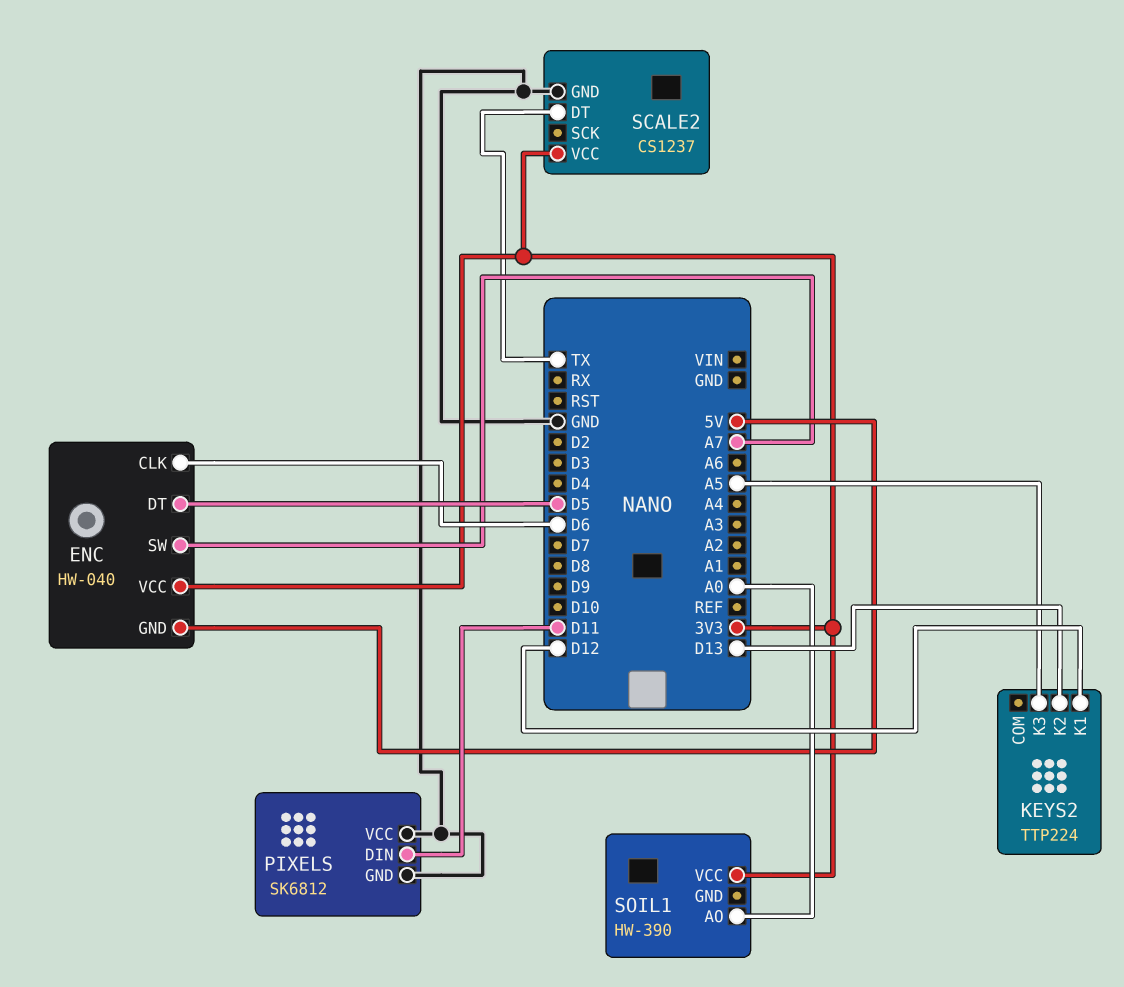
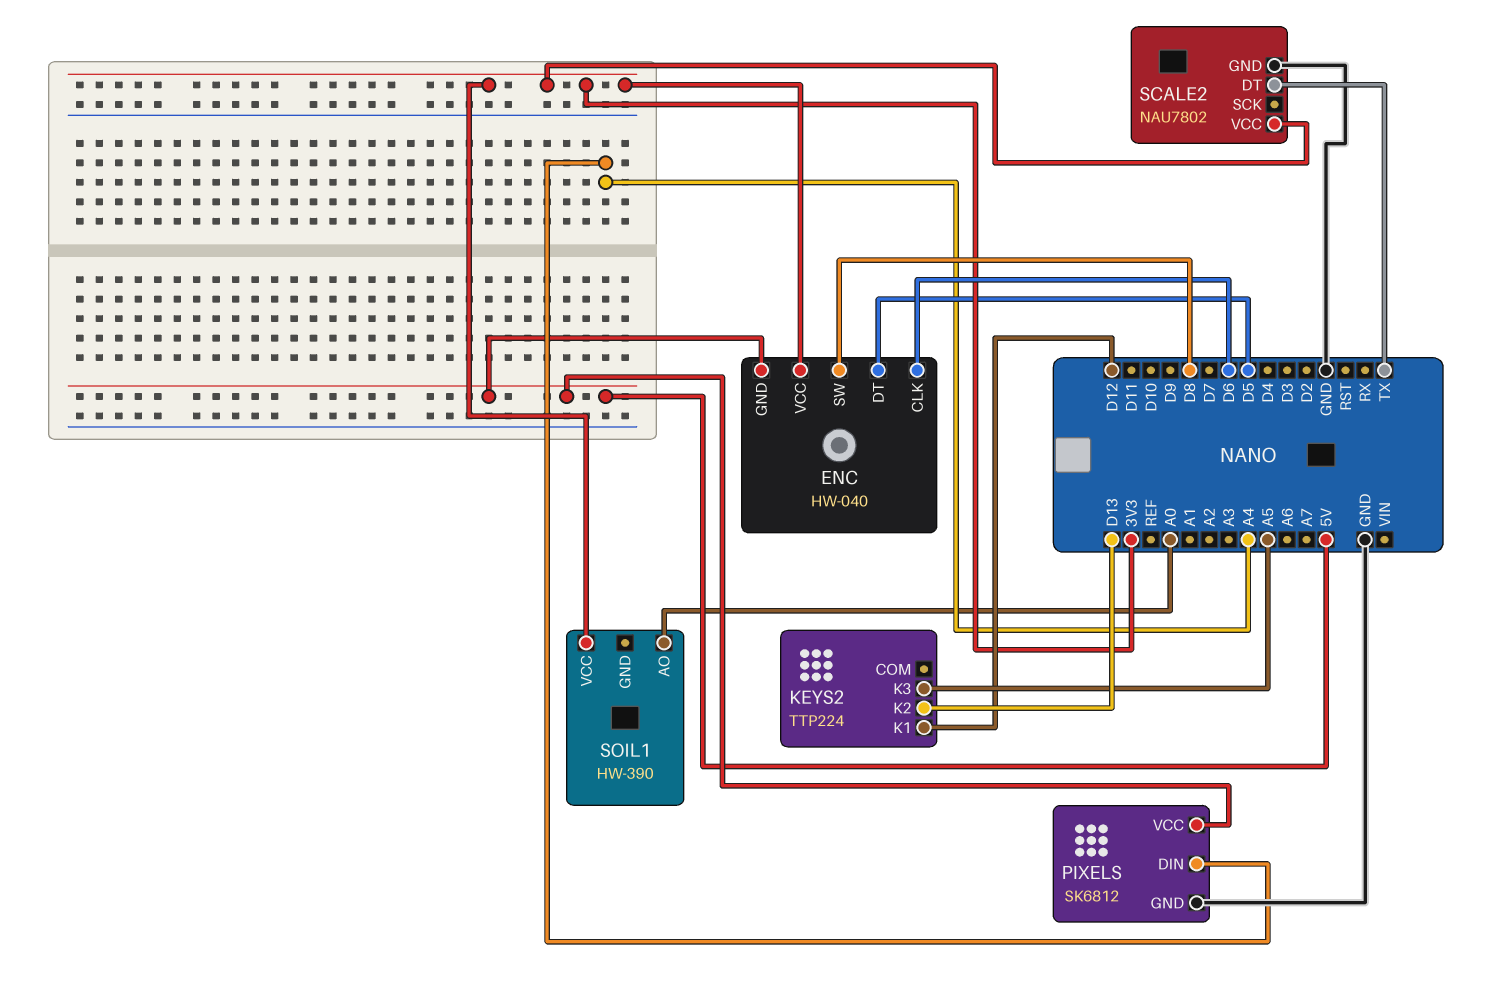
ENC pin SW: A7 -> D8
PIXELS pin DIN: D11 -> A4
PIXELS pin VCC: GND -> 5V
SCALE2: CS1237 -> NAU7802

